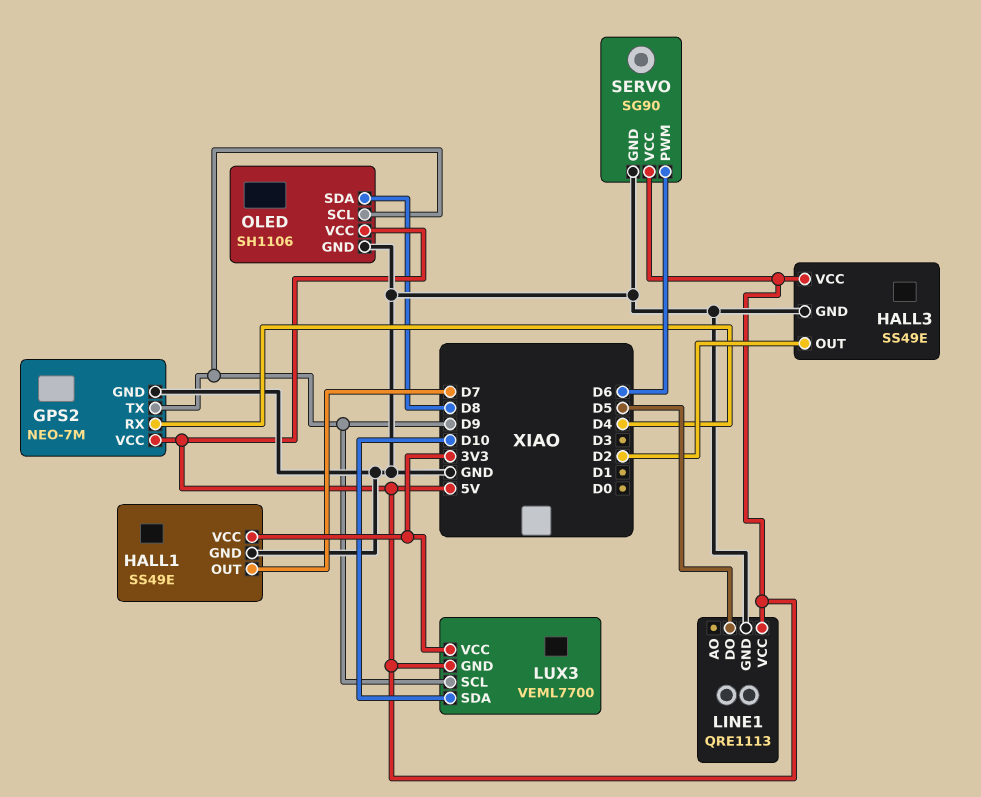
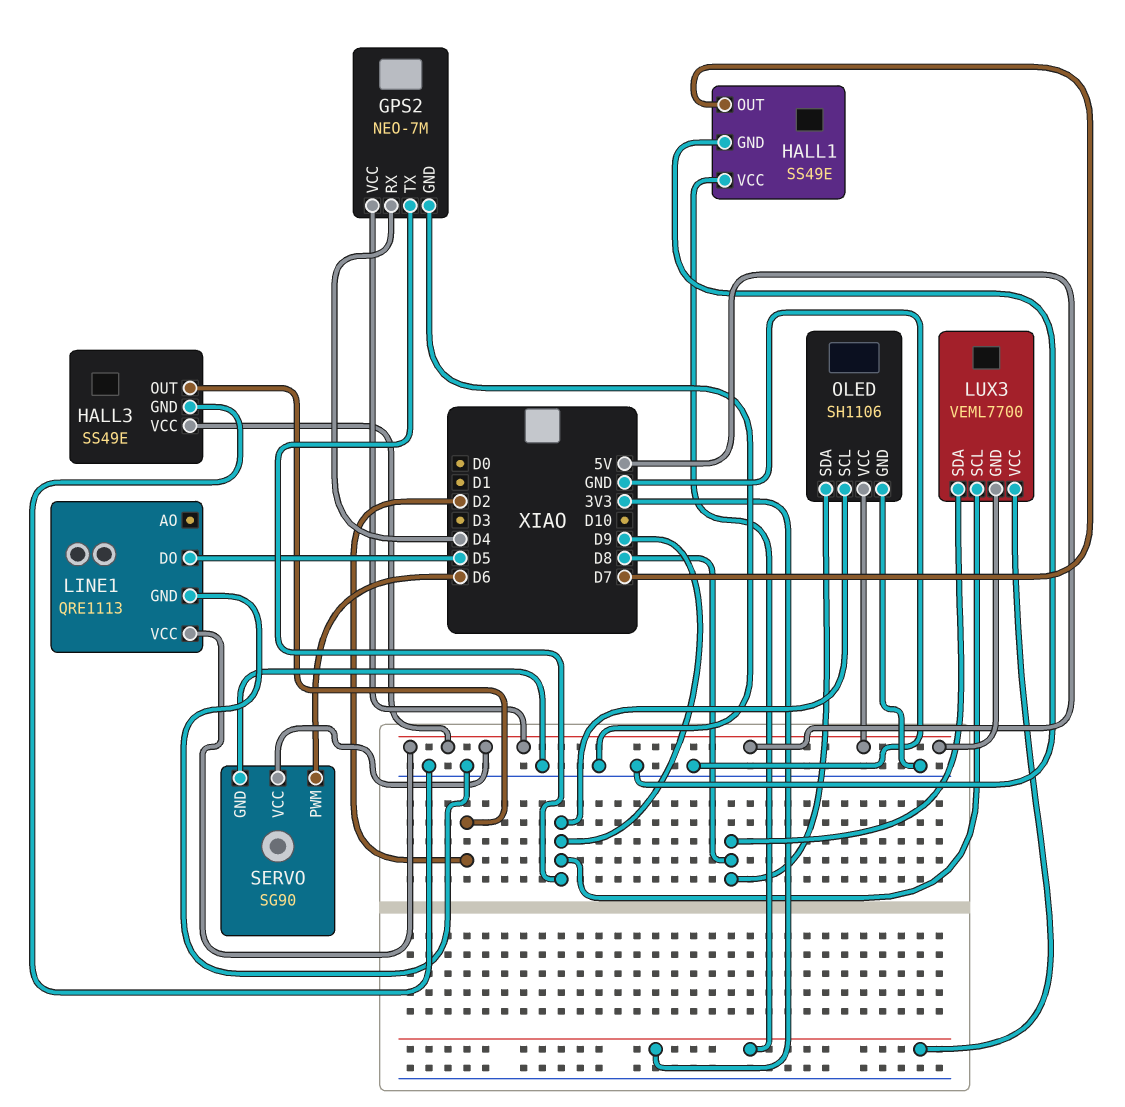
LUX3 pin SDA: D10 -> D8

